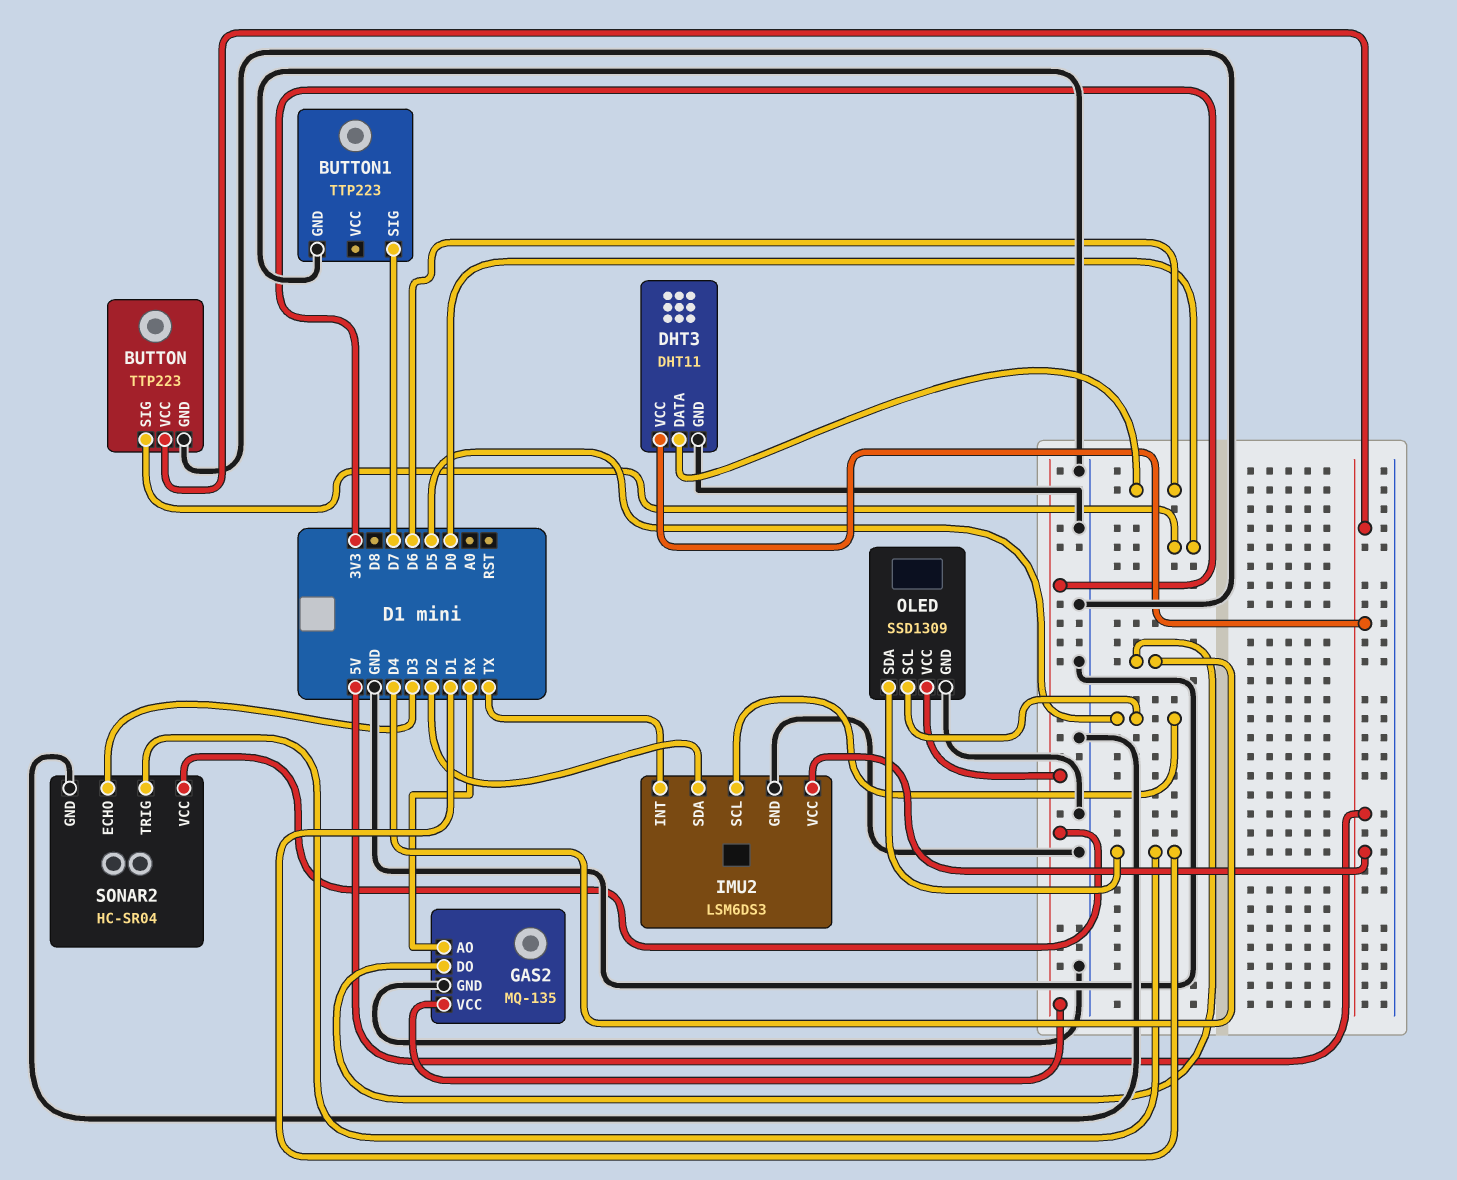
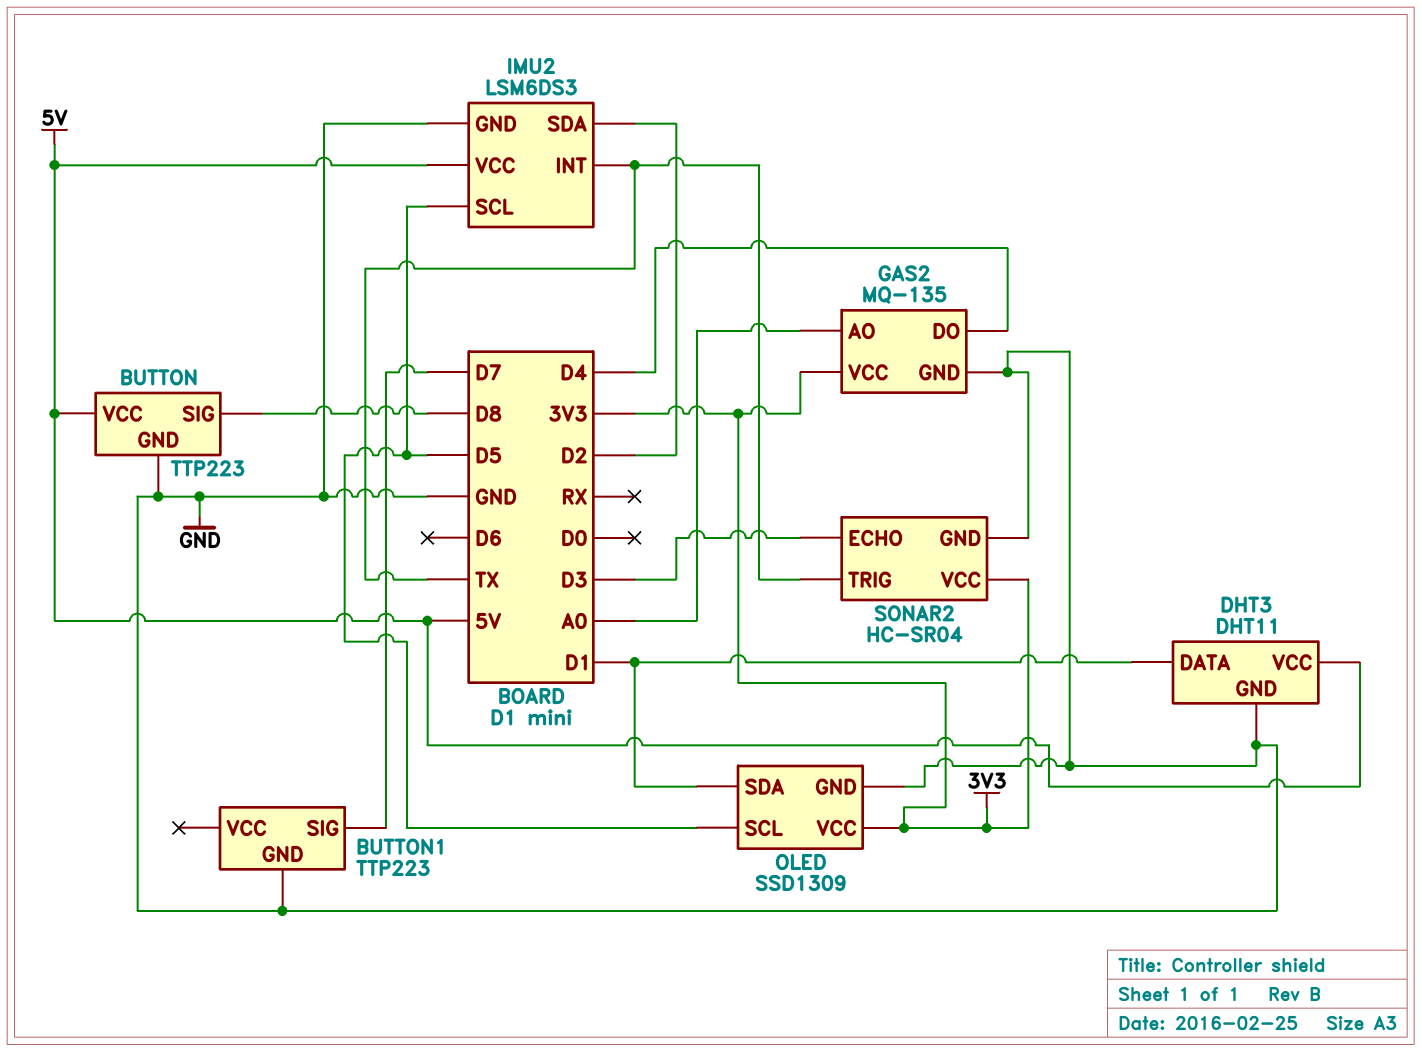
BUTTON pin SIG: D0 -> D8
DHT3 pin DATA: D6 -> D1
GAS2 pin AO: RX -> A0
SONAR2 pin TRIG: D1 -> TX

